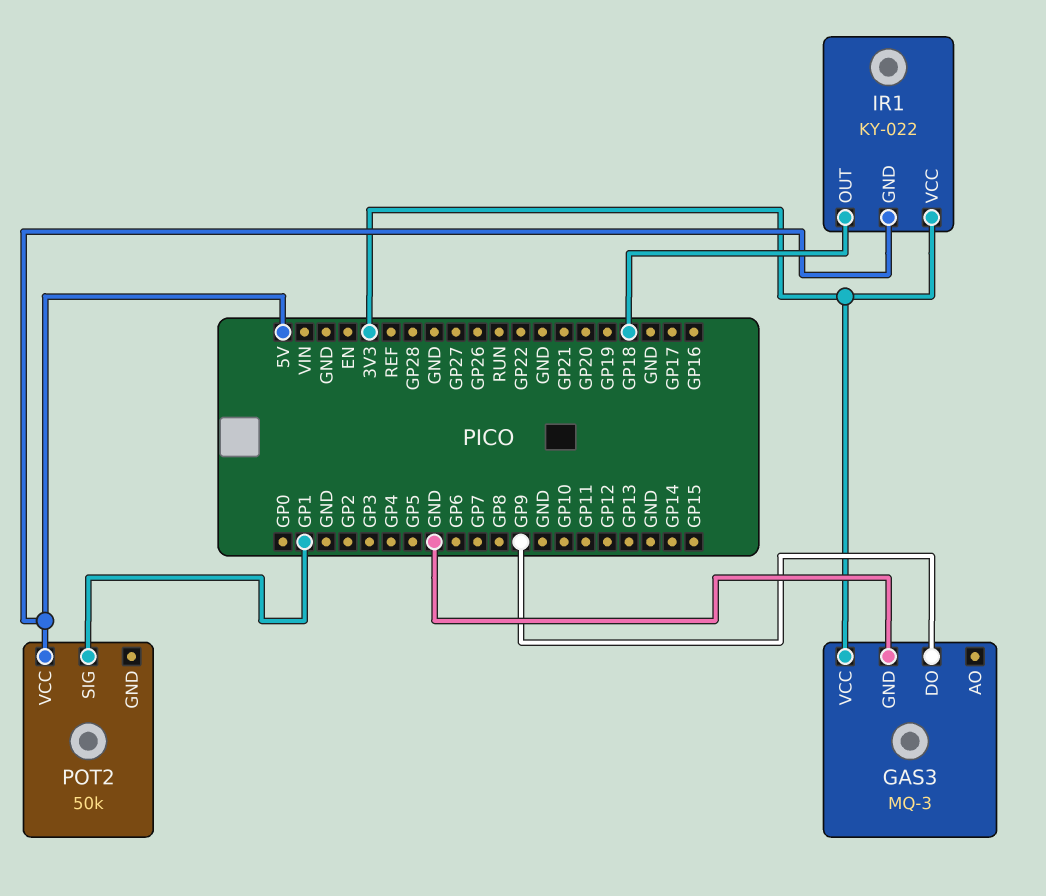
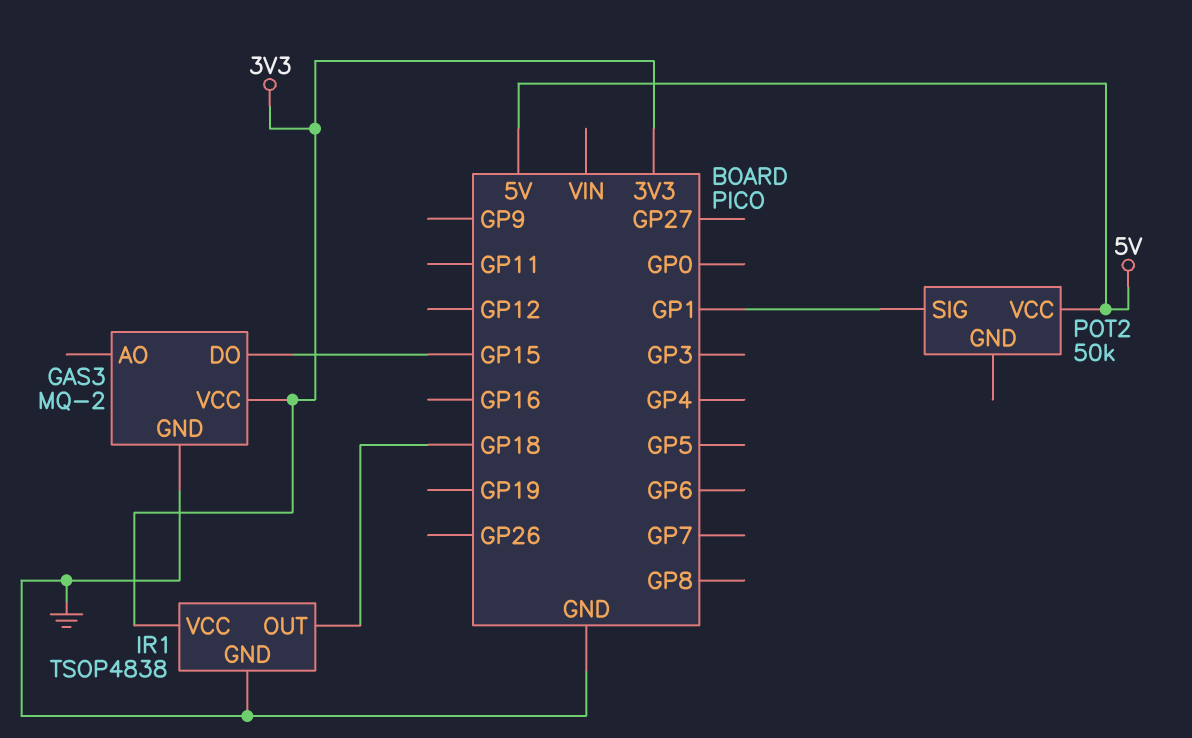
GAS3: MQ-3 -> MQ-2
GAS3 pin DO: GP9 -> GP15
IR1: KY-022 -> TSOP4838
IR1 pin GND: 5V -> GND

